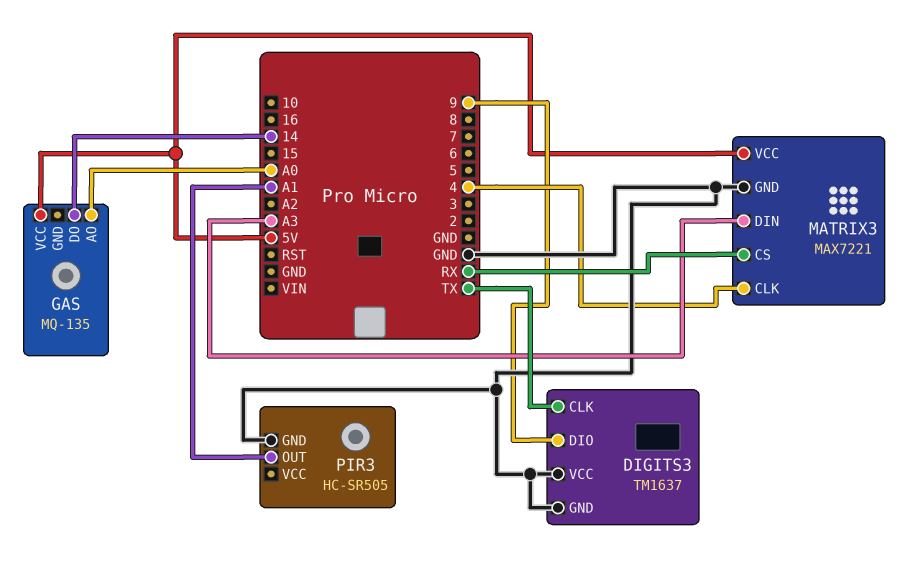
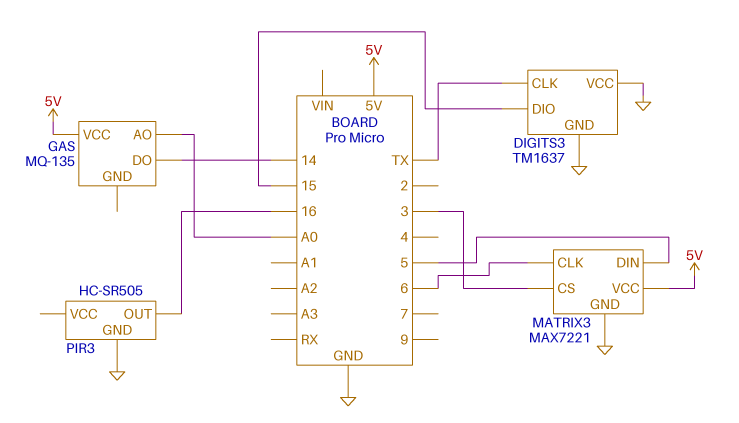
DIGITS3 pin DIO: 9 -> 15
MATRIX3 pin CLK: 4 -> 6
MATRIX3 pin CS: RX -> 3
MATRIX3 pin DIN: A3 -> 5
PIR3 pin OUT: A1 -> 16

